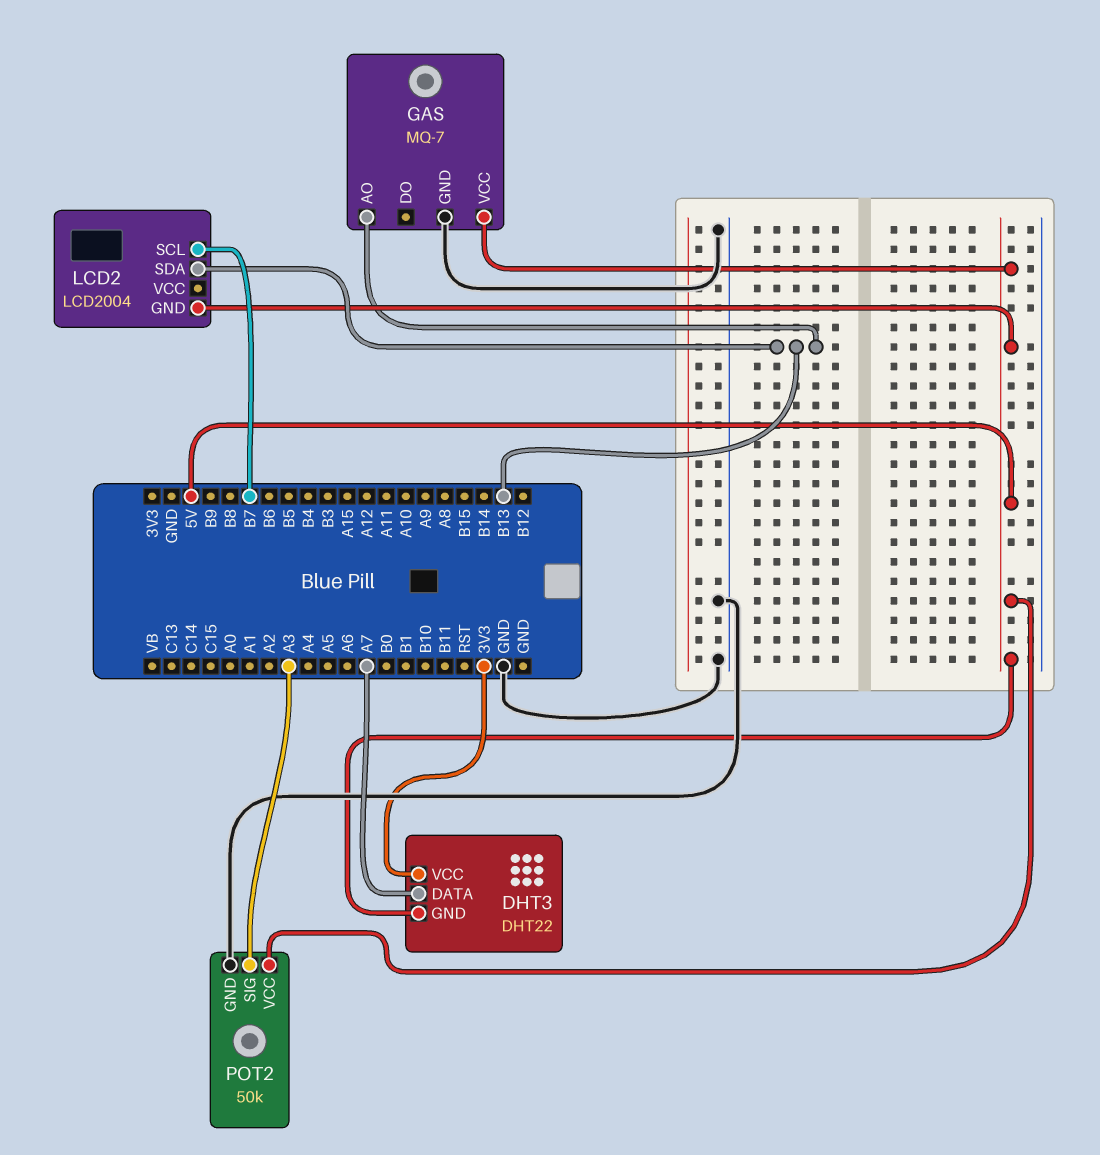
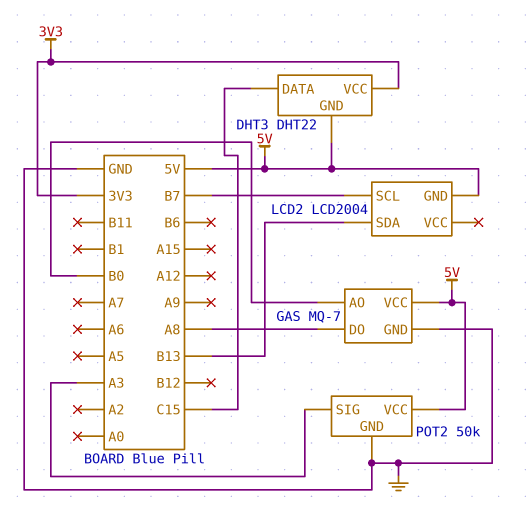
DHT3 pin DATA: A7 -> C15
GAS pin AO: B13 -> B0
GAS pin DO: none -> A8

